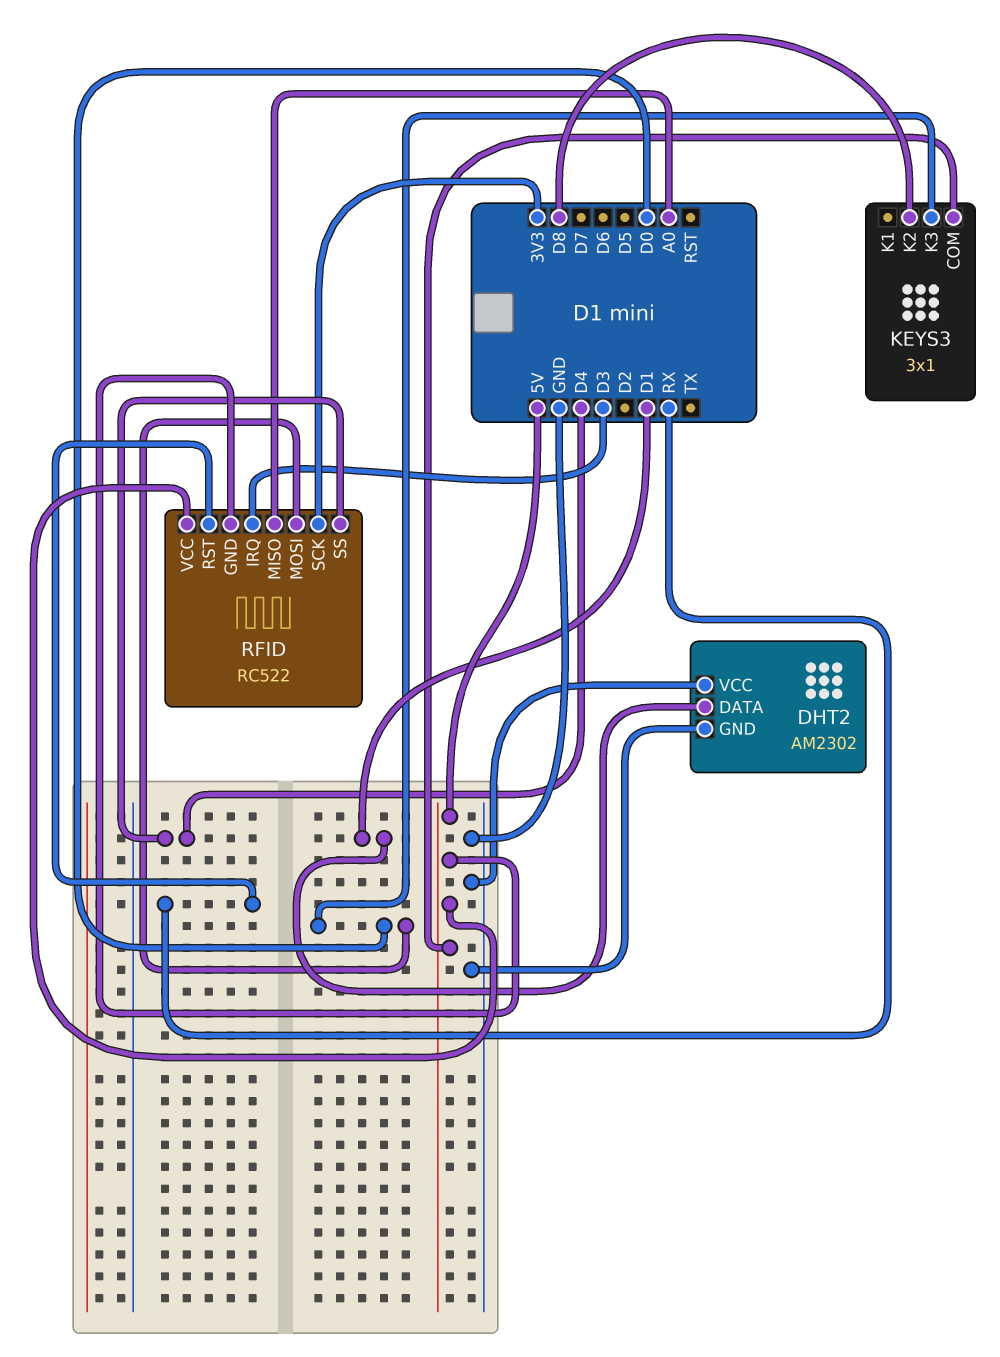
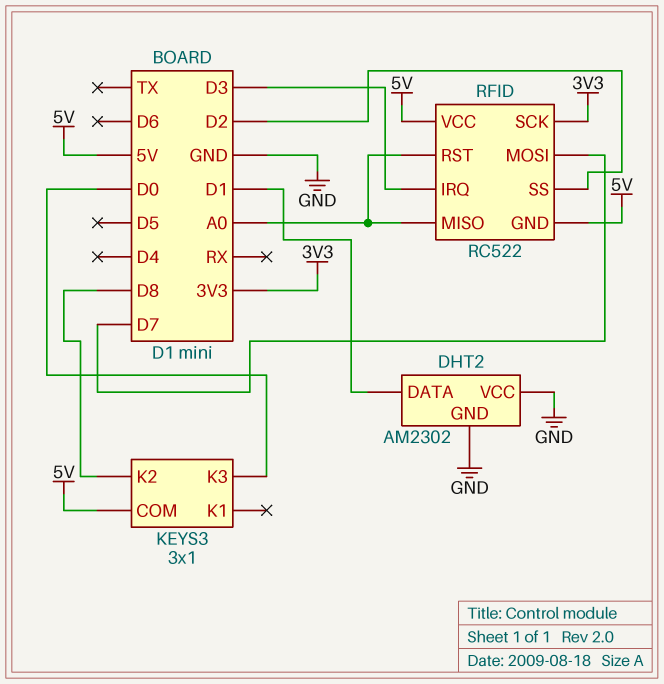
RFID pin MOSI: D0 -> D7
RFID pin RST: RX -> A0
RFID pin SS: D4 -> D2

